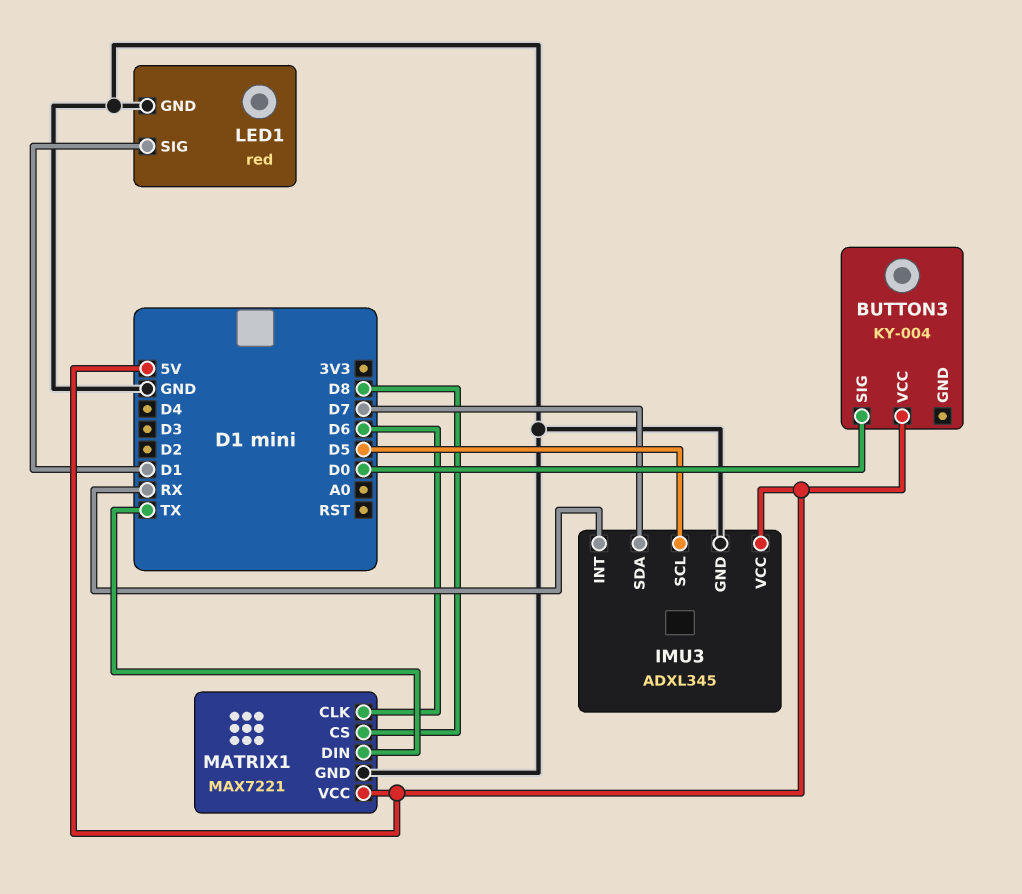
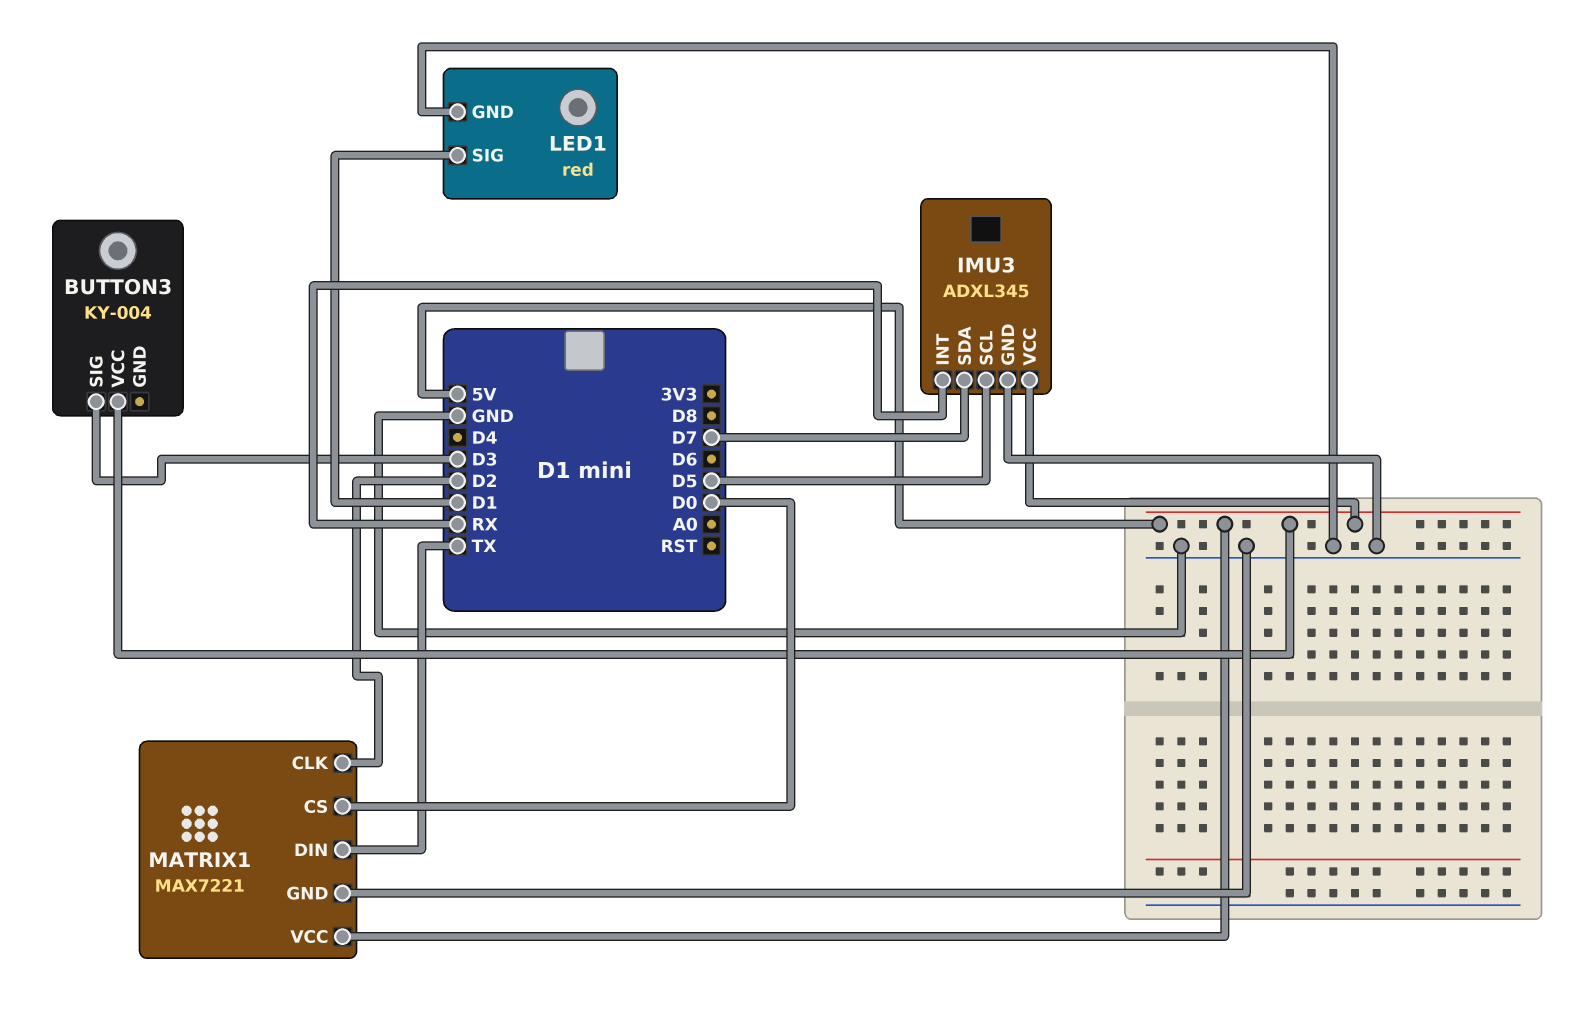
BUTTON3 pin SIG: D0 -> D3
MATRIX1 pin CLK: D6 -> D2
MATRIX1 pin CS: D8 -> D0

